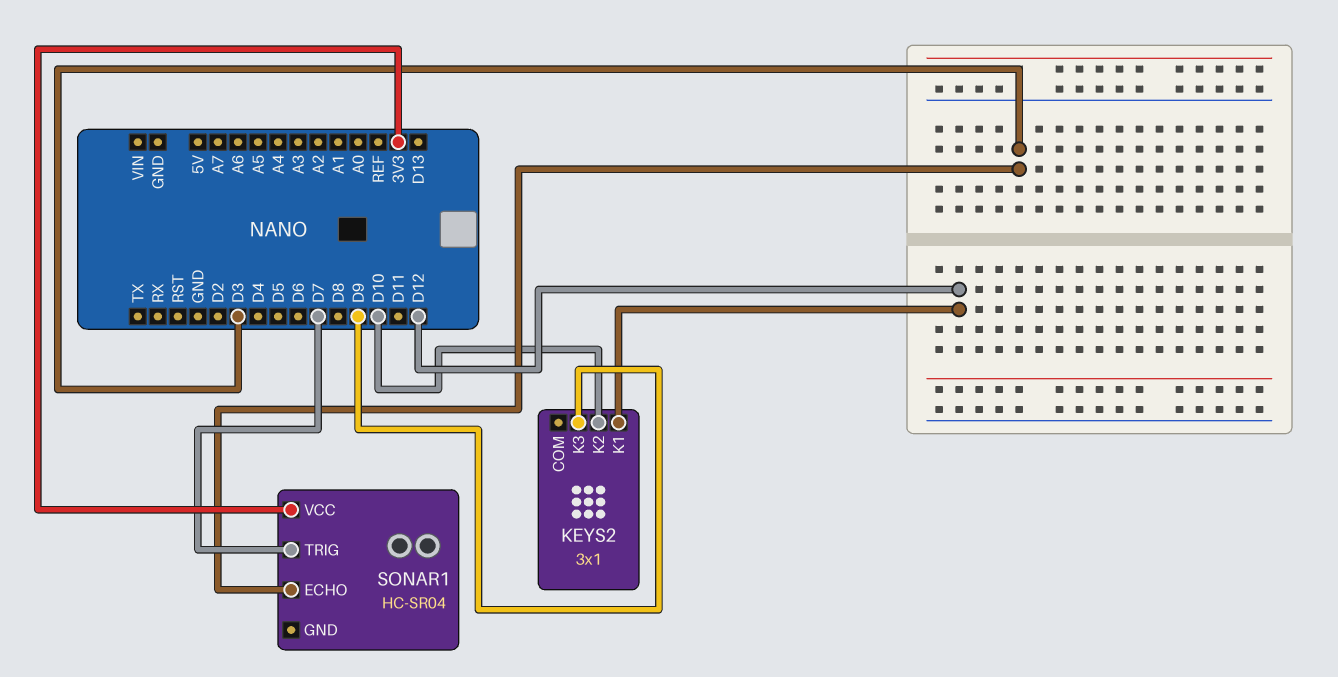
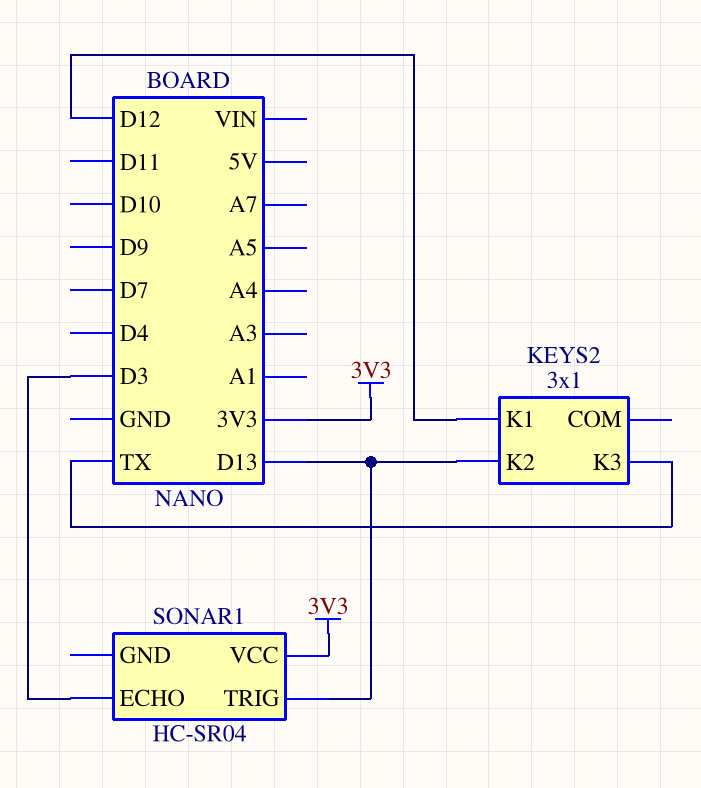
KEYS2 pin K2: D10 -> D13
KEYS2 pin K3: D9 -> TX
SONAR1 pin TRIG: D7 -> D13

